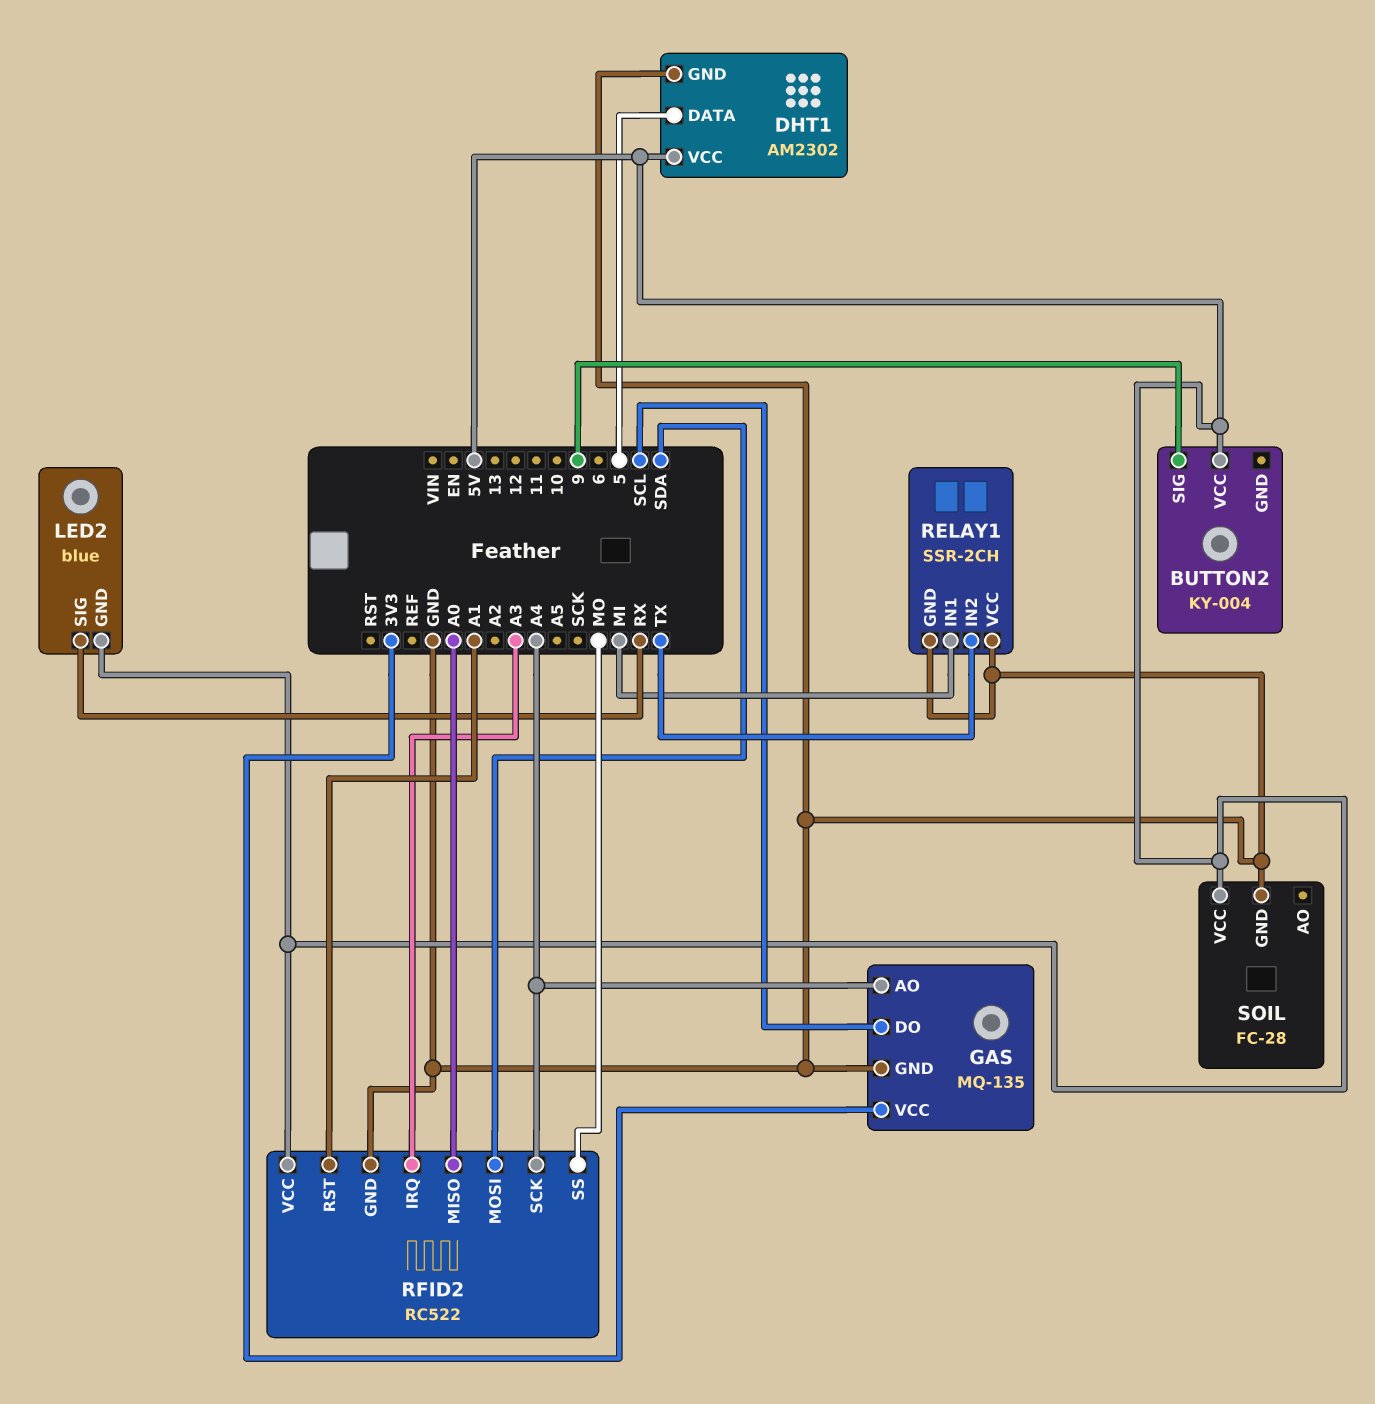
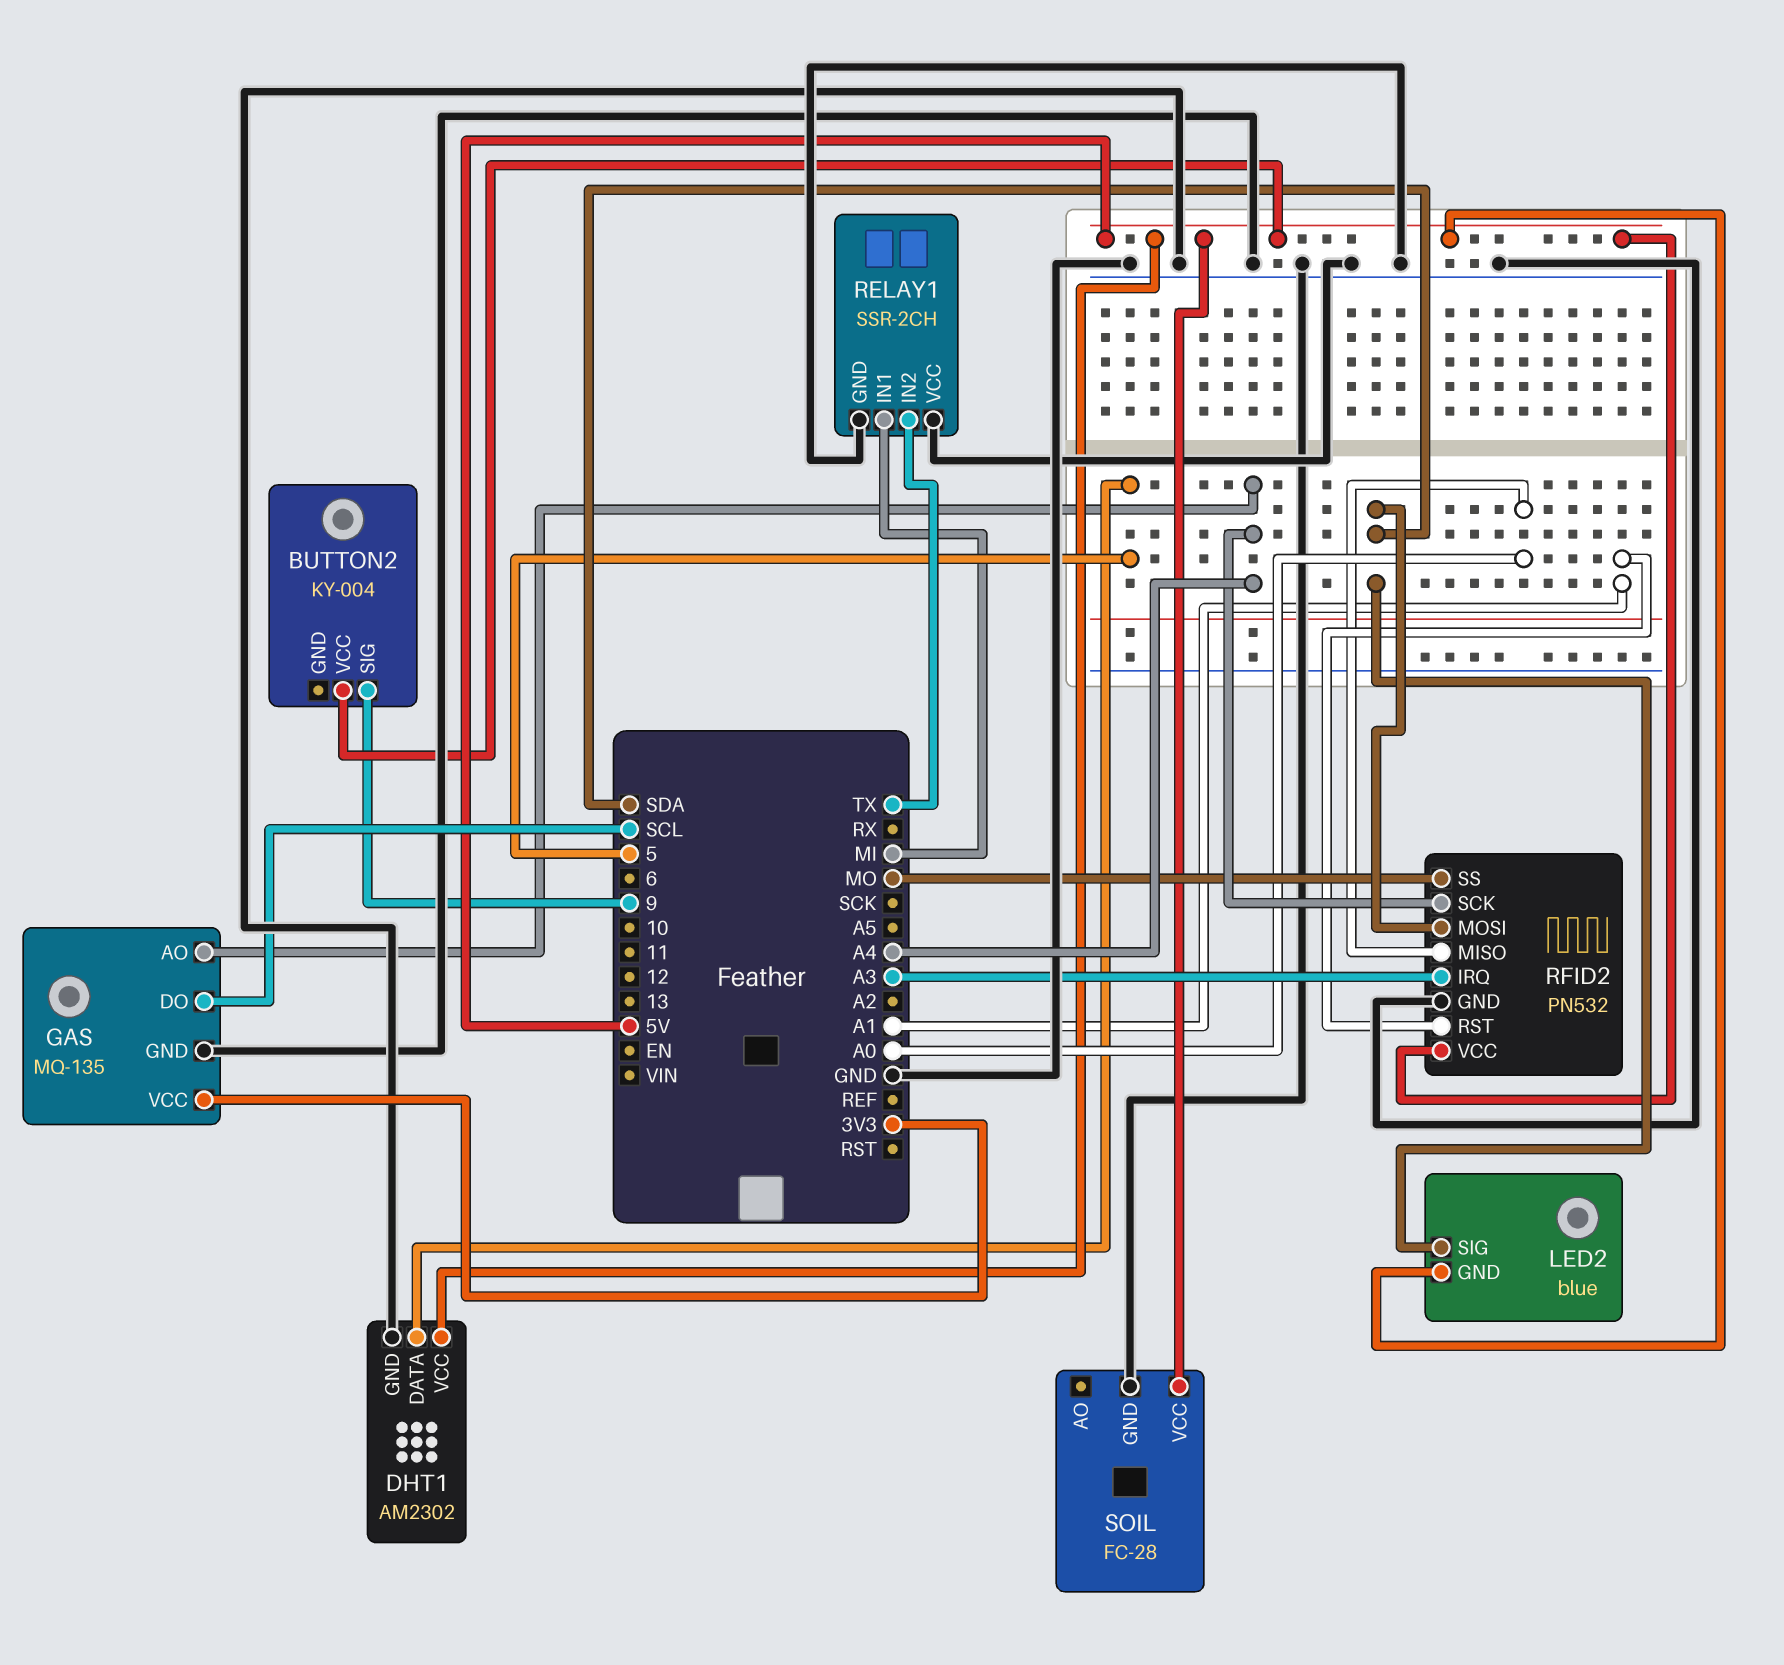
LED2 pin SIG: RX -> SDA
RFID2: RC522 -> PN532

